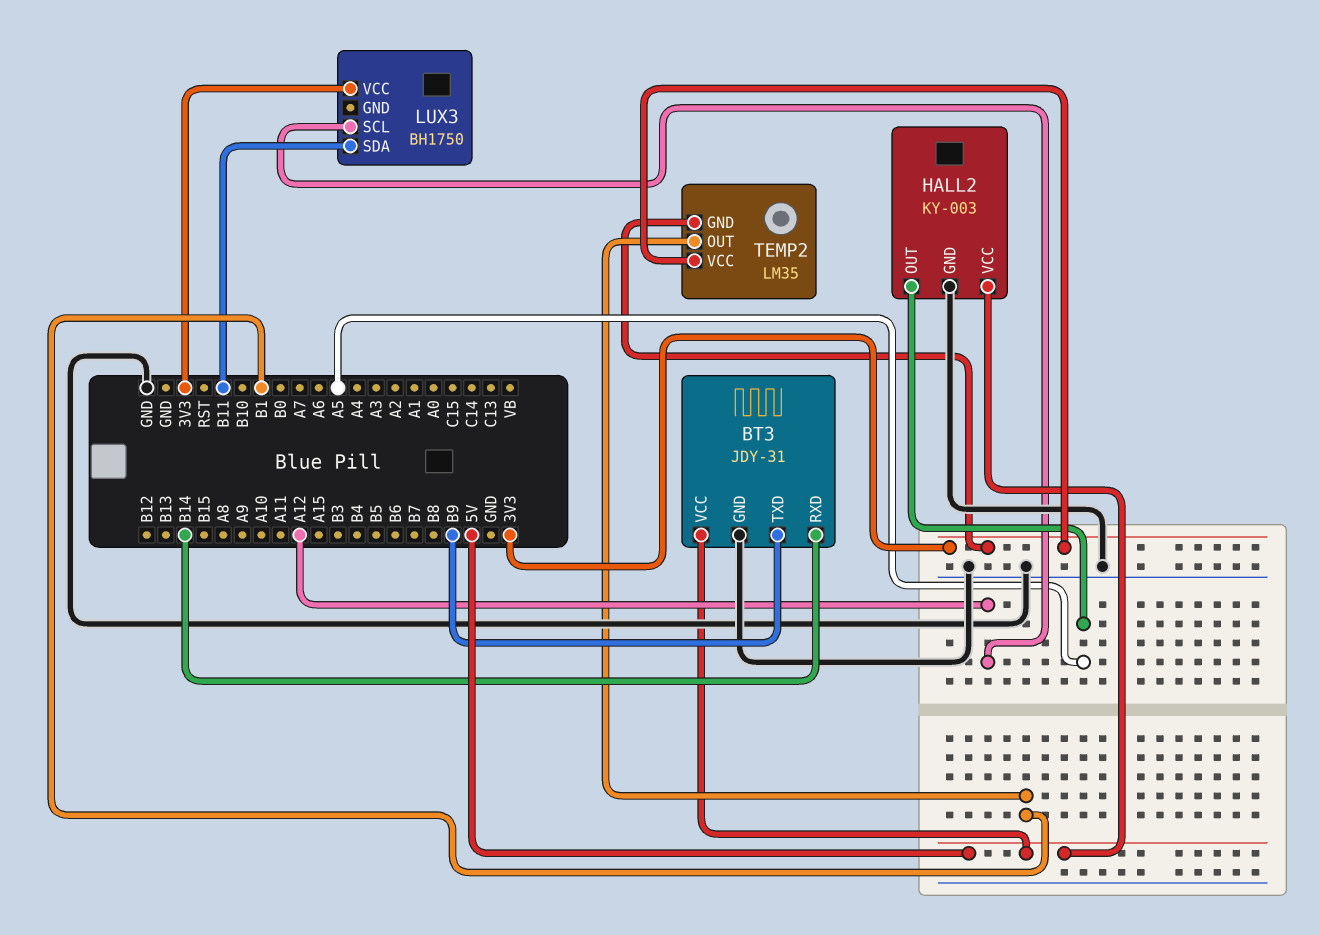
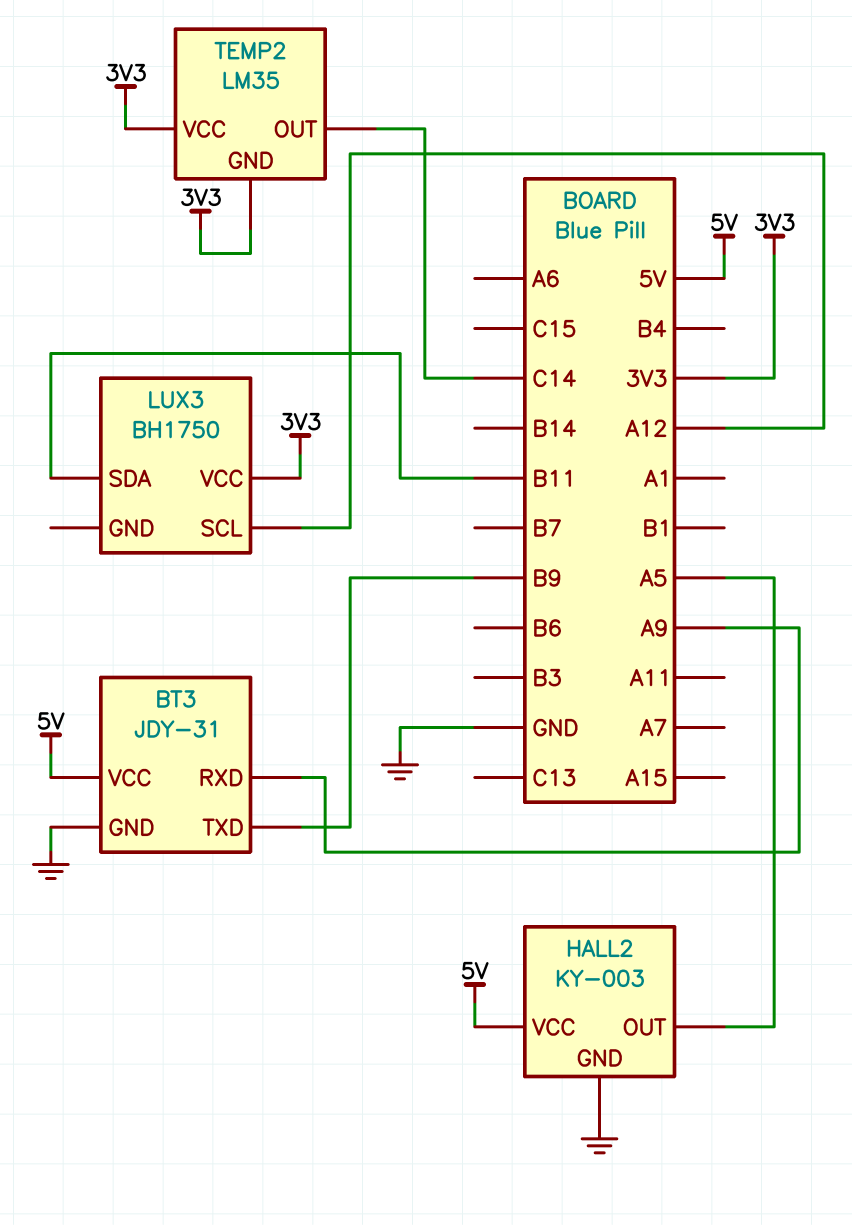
BT3 pin RXD: B14 -> A9
TEMP2 pin OUT: B1 -> C14

